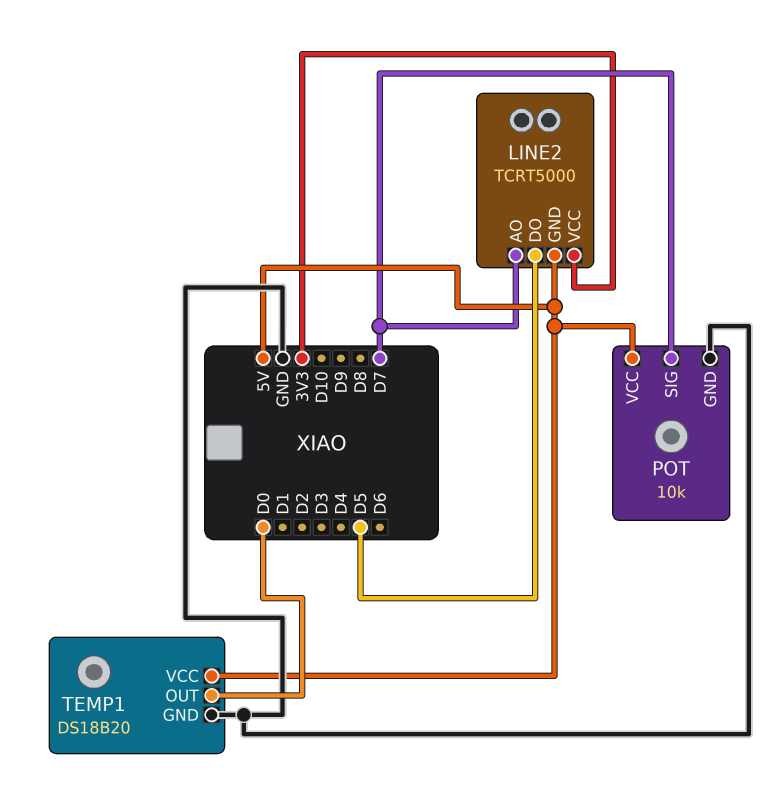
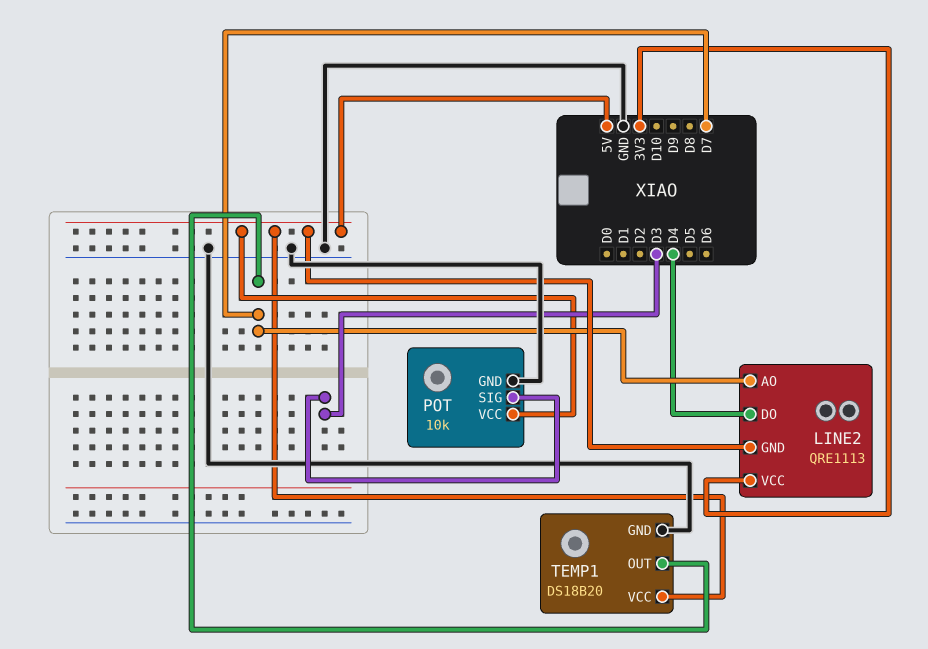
LINE2: TCRT5000 -> QRE1113
LINE2 pin DO: D5 -> D4
POT pin SIG: D7 -> D3
TEMP1 pin OUT: D0 -> D7

